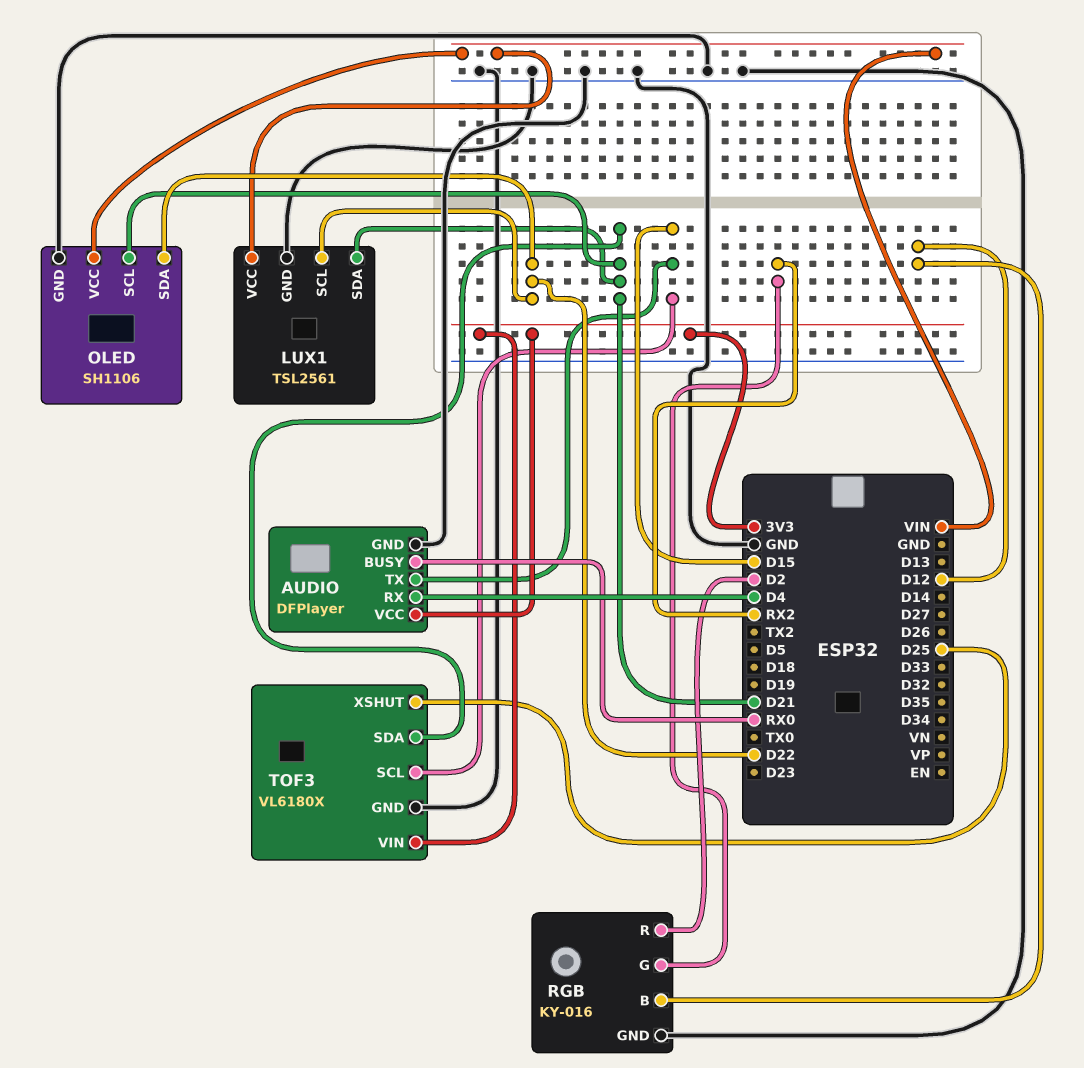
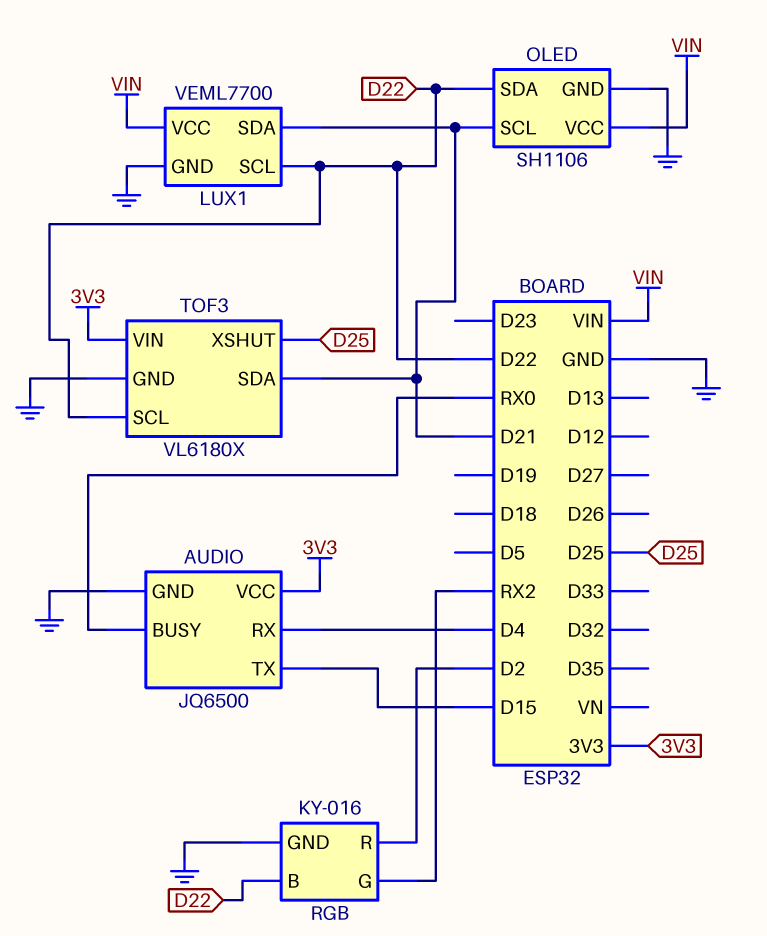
AUDIO: DFPlayer -> JQ6500
LUX1: TSL2561 -> VEML7700
RGB pin B: D12 -> D22
TOF3 pin SCL: D15 -> D22

